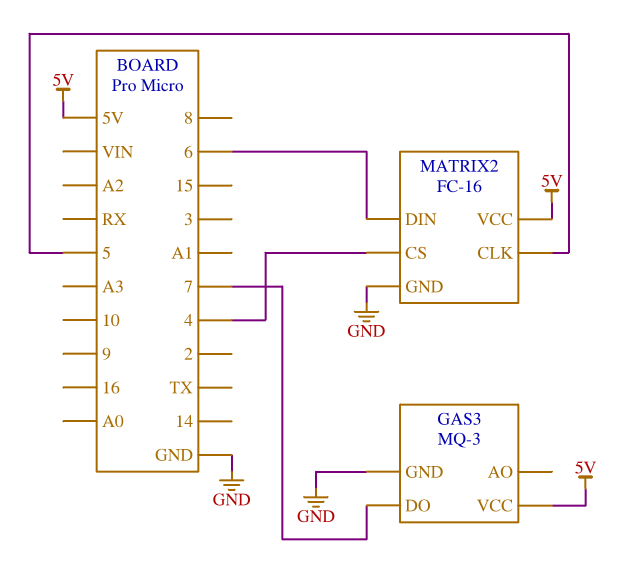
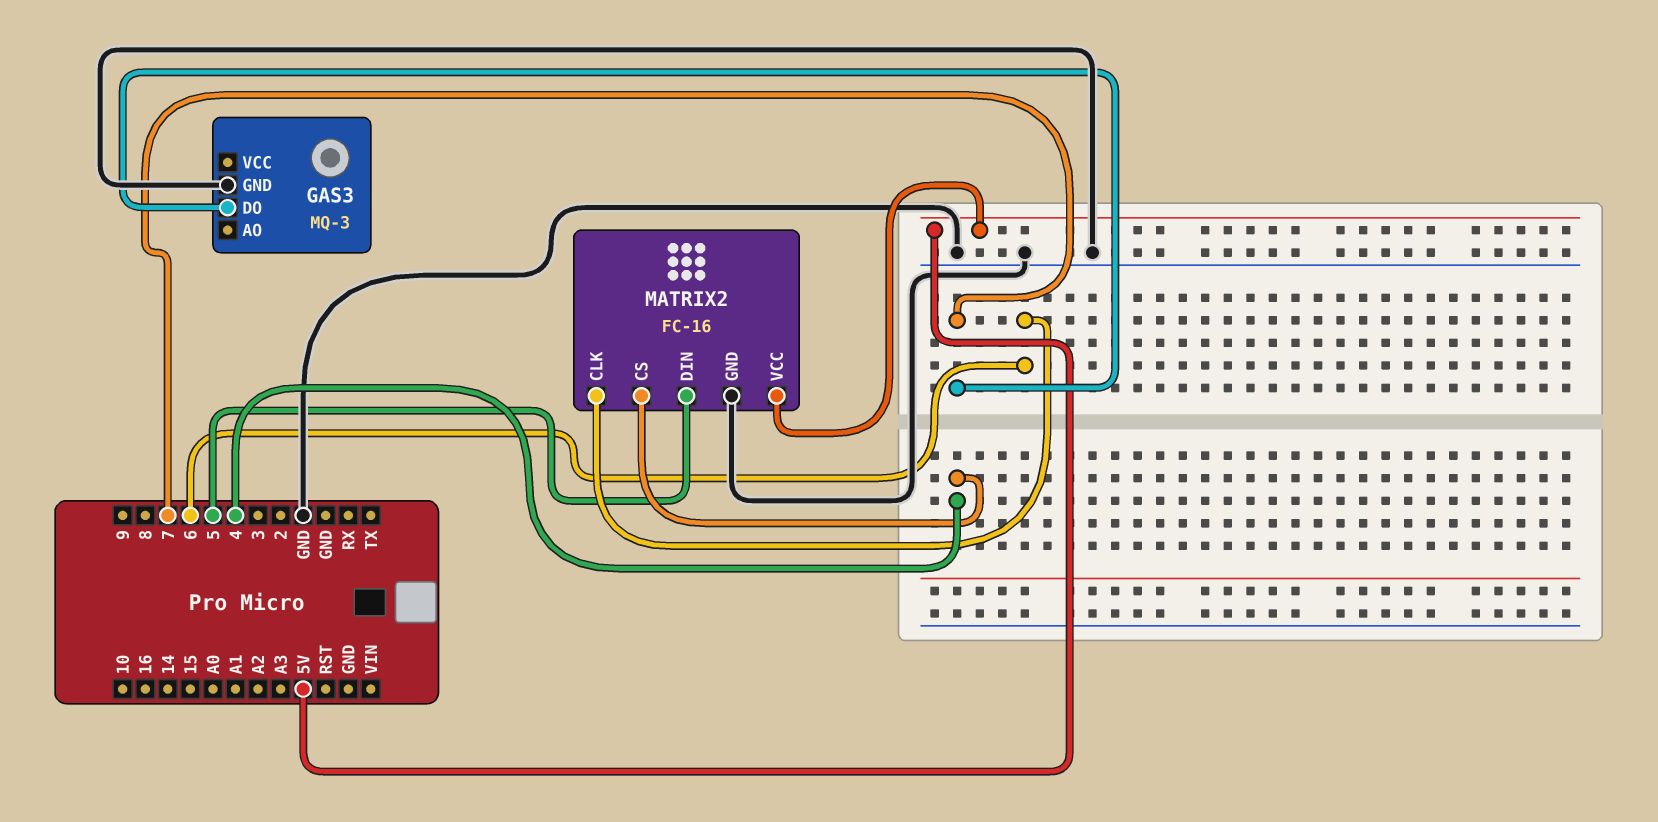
GAS3 pin VCC: 5V -> none
MATRIX2 pin CLK: 5 -> 6
MATRIX2 pin DIN: 6 -> 5

